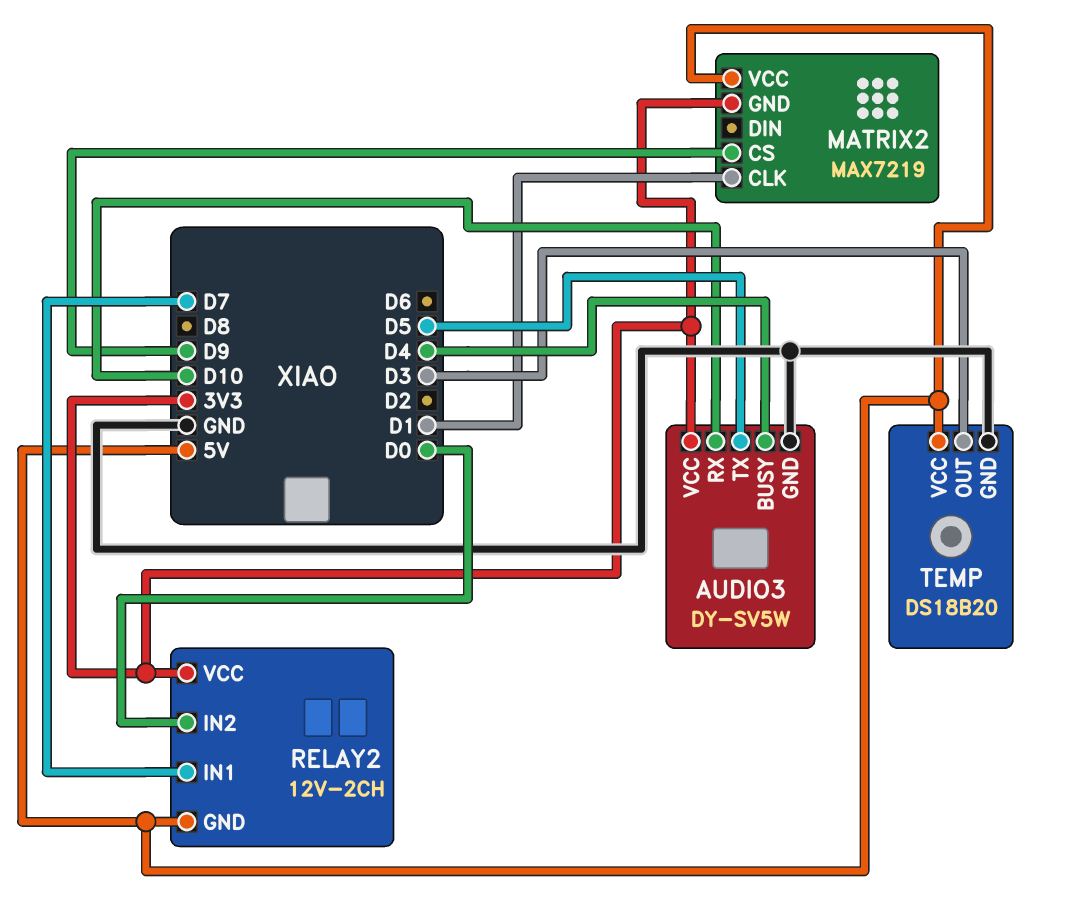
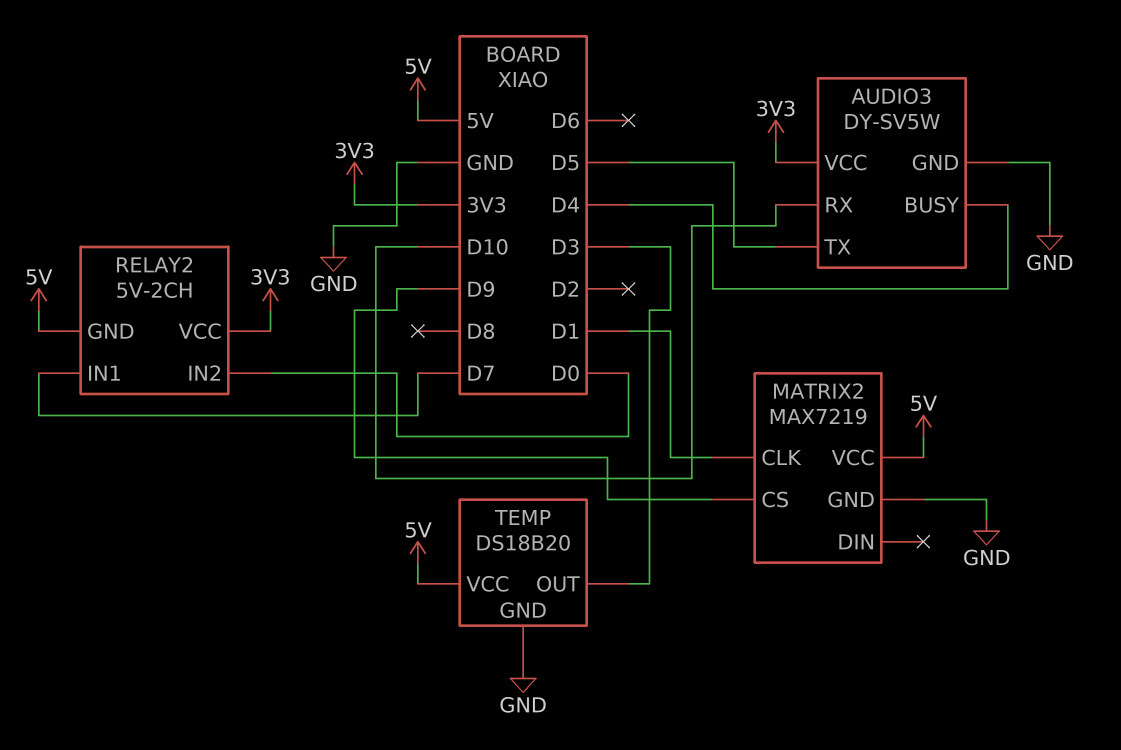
MATRIX2 pin GND: 3V3 -> GND
RELAY2: 12V-2CH -> 5V-2CH

